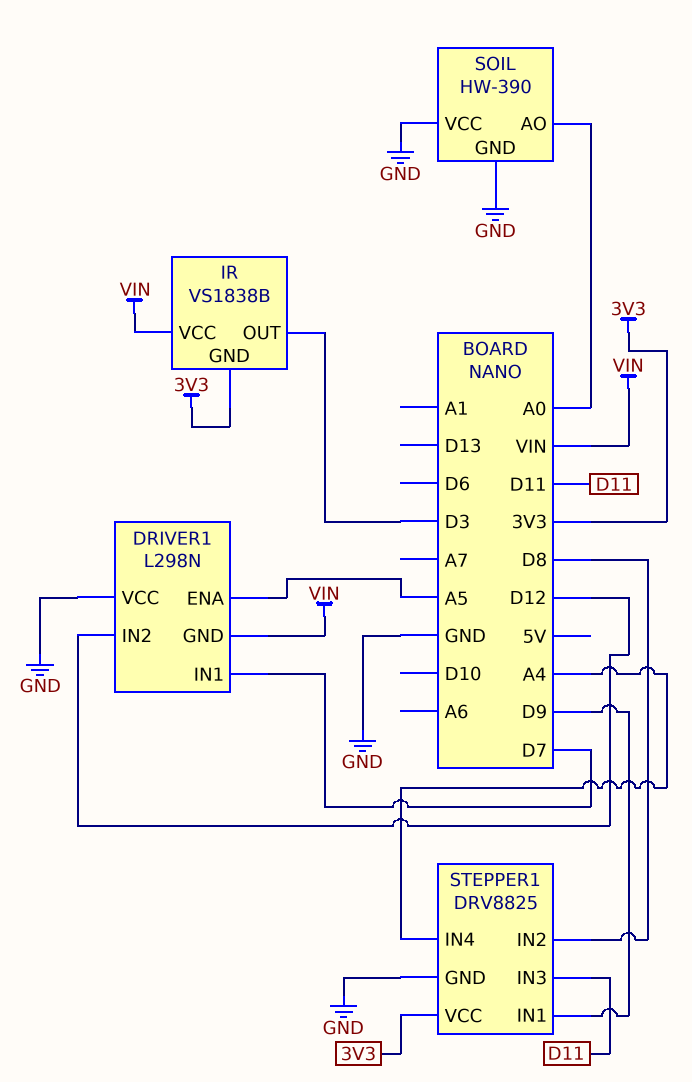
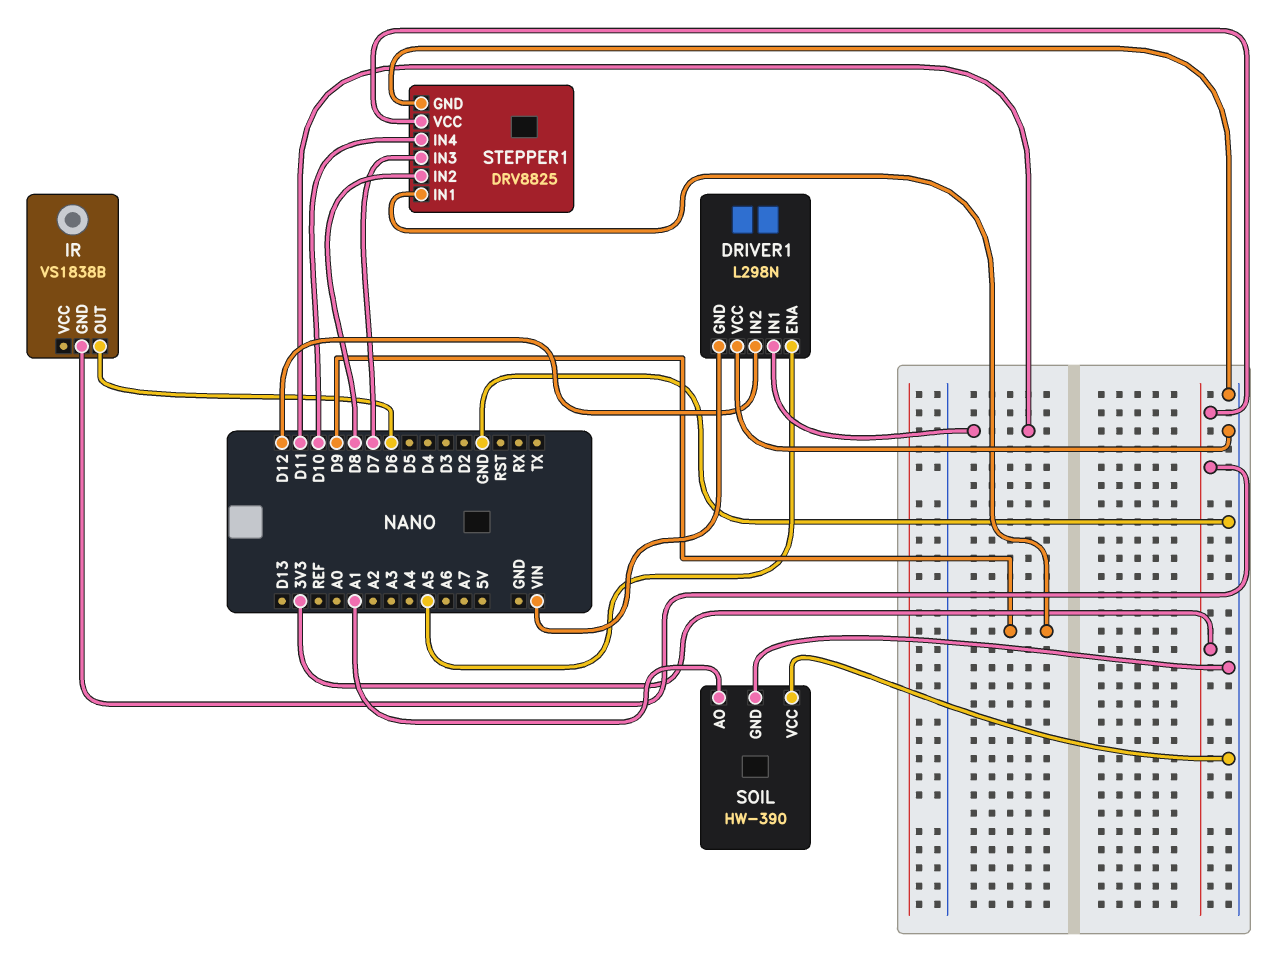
DRIVER1 pin IN1: D7 -> D11
IR pin OUT: D3 -> D6
IR pin VCC: VIN -> none
SOIL pin AO: A0 -> A1
STEPPER1 pin IN3: D11 -> D7
STEPPER1 pin IN4: A4 -> D10

